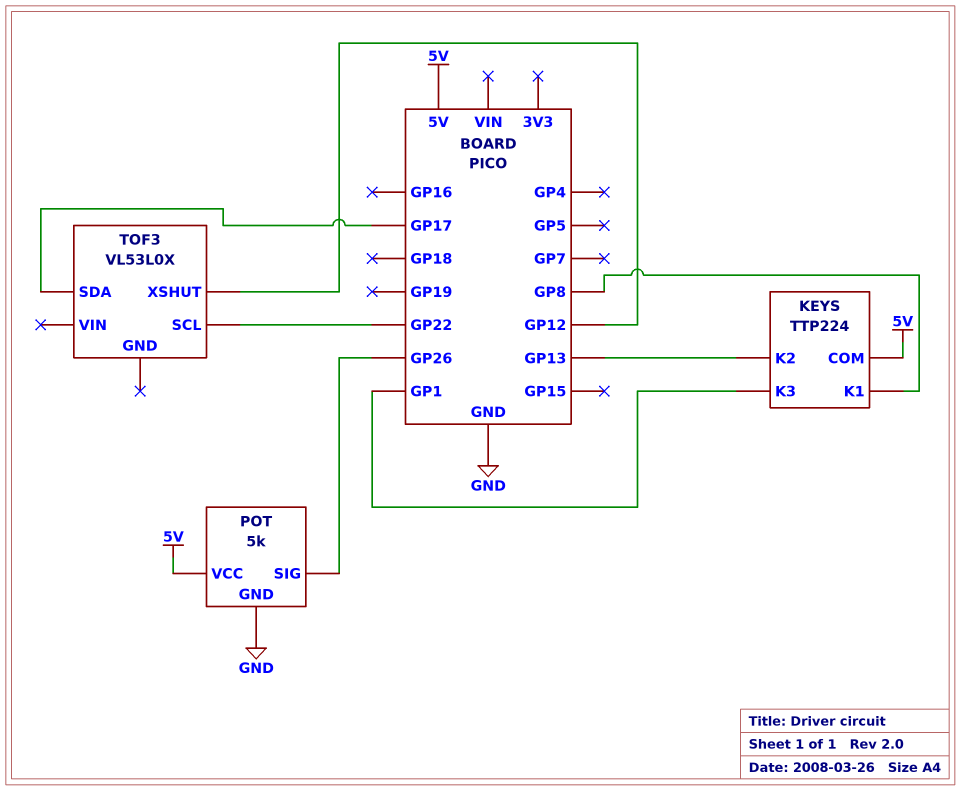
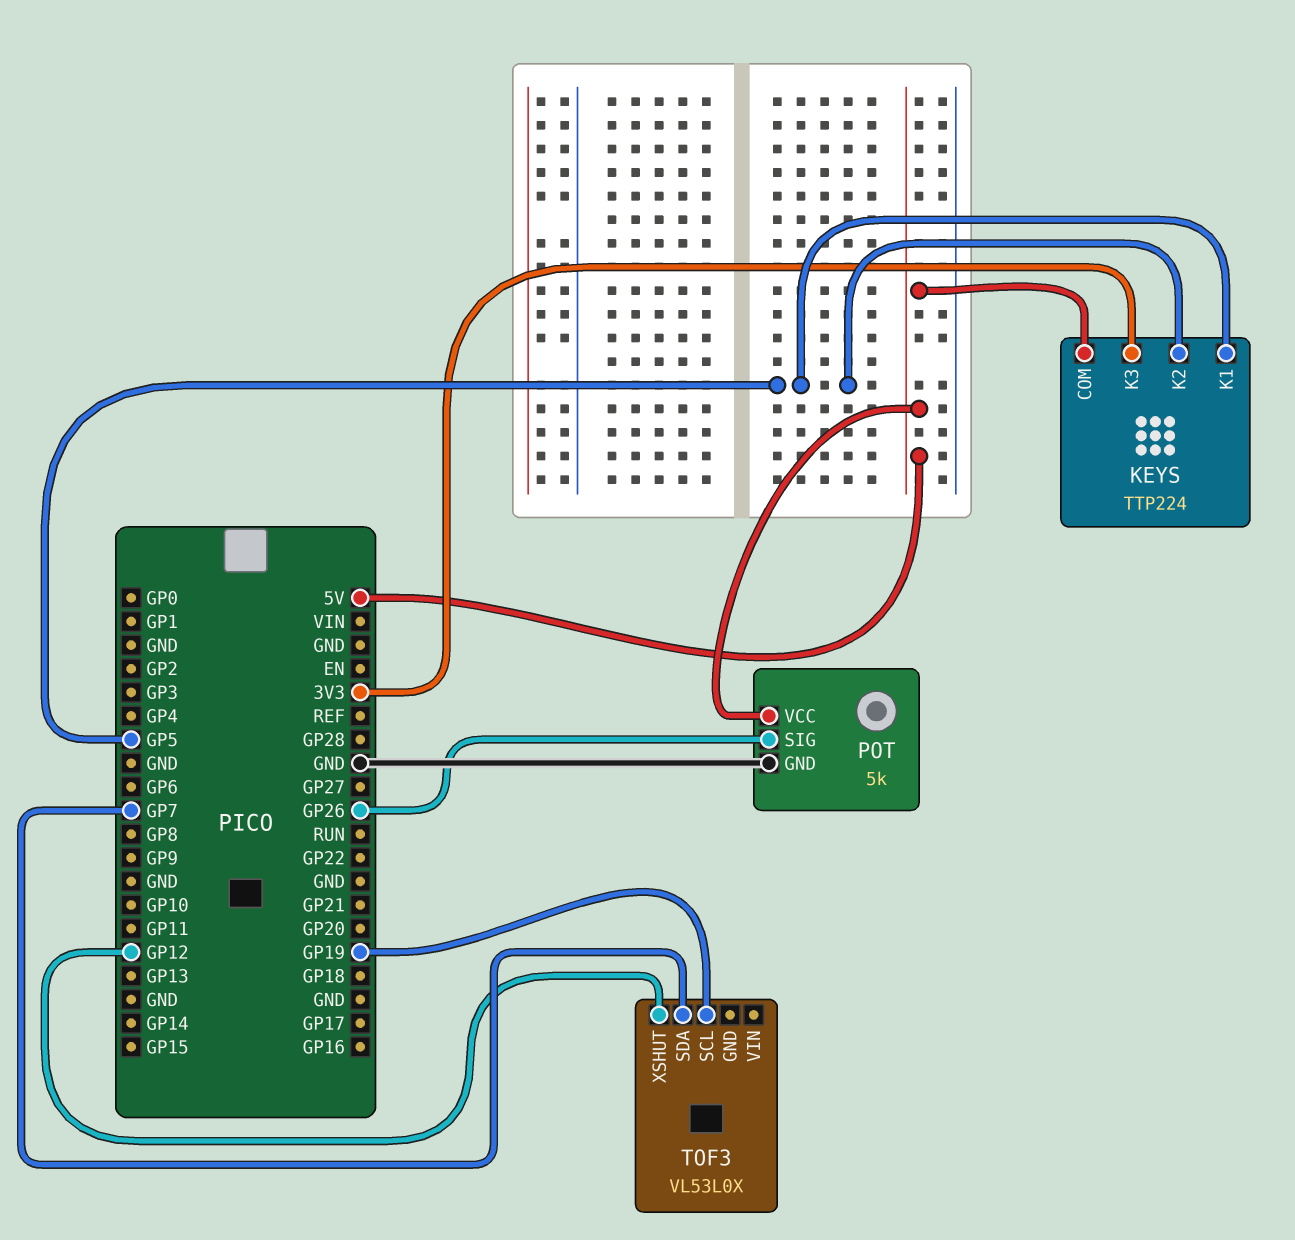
KEYS pin K1: GP8 -> GP5
KEYS pin K2: GP13 -> GP5
KEYS pin K3: GP1 -> 3V3
TOF3 pin SCL: GP22 -> GP19
TOF3 pin SDA: GP17 -> GP7

